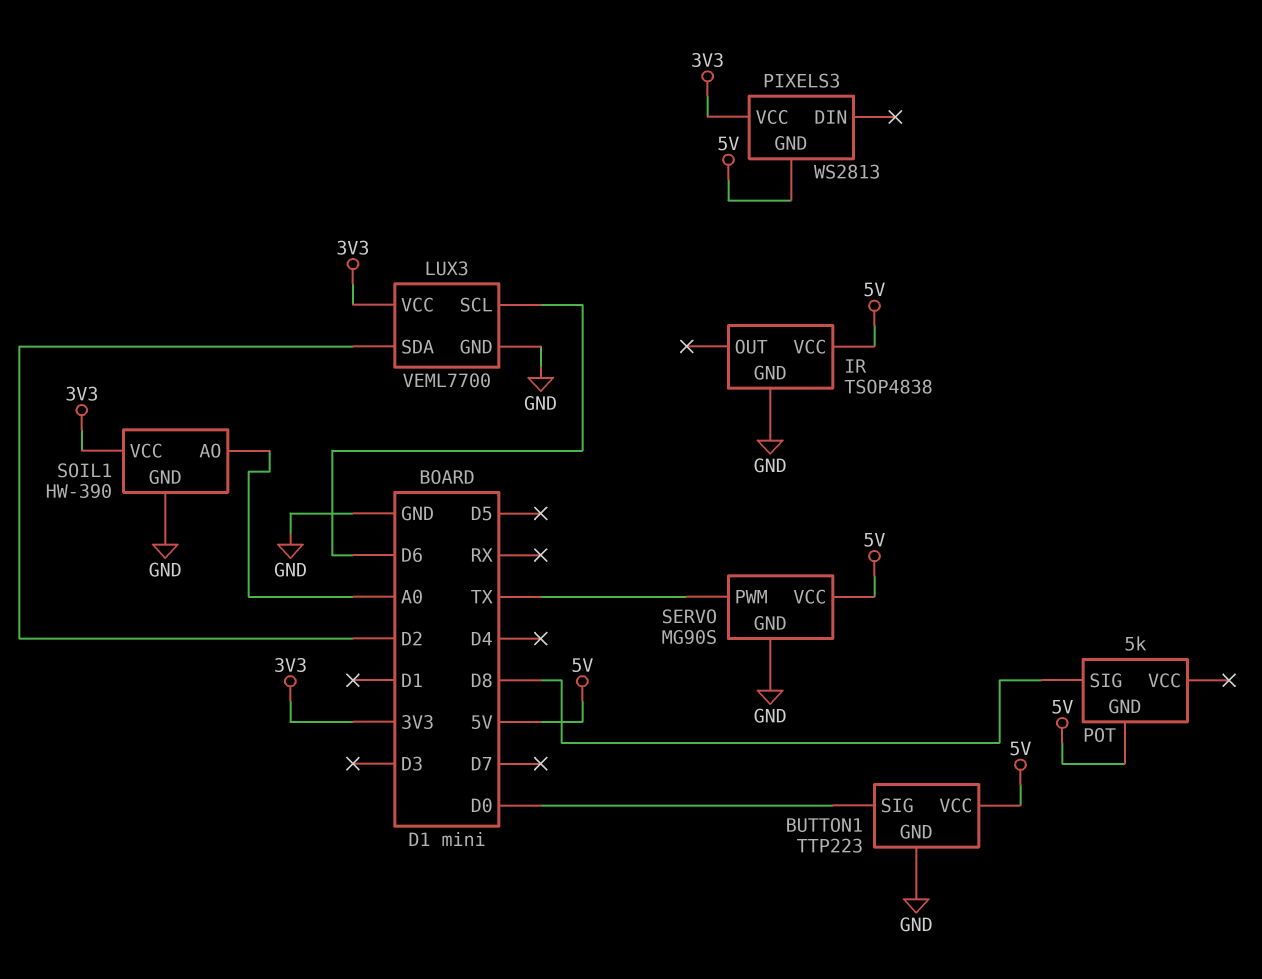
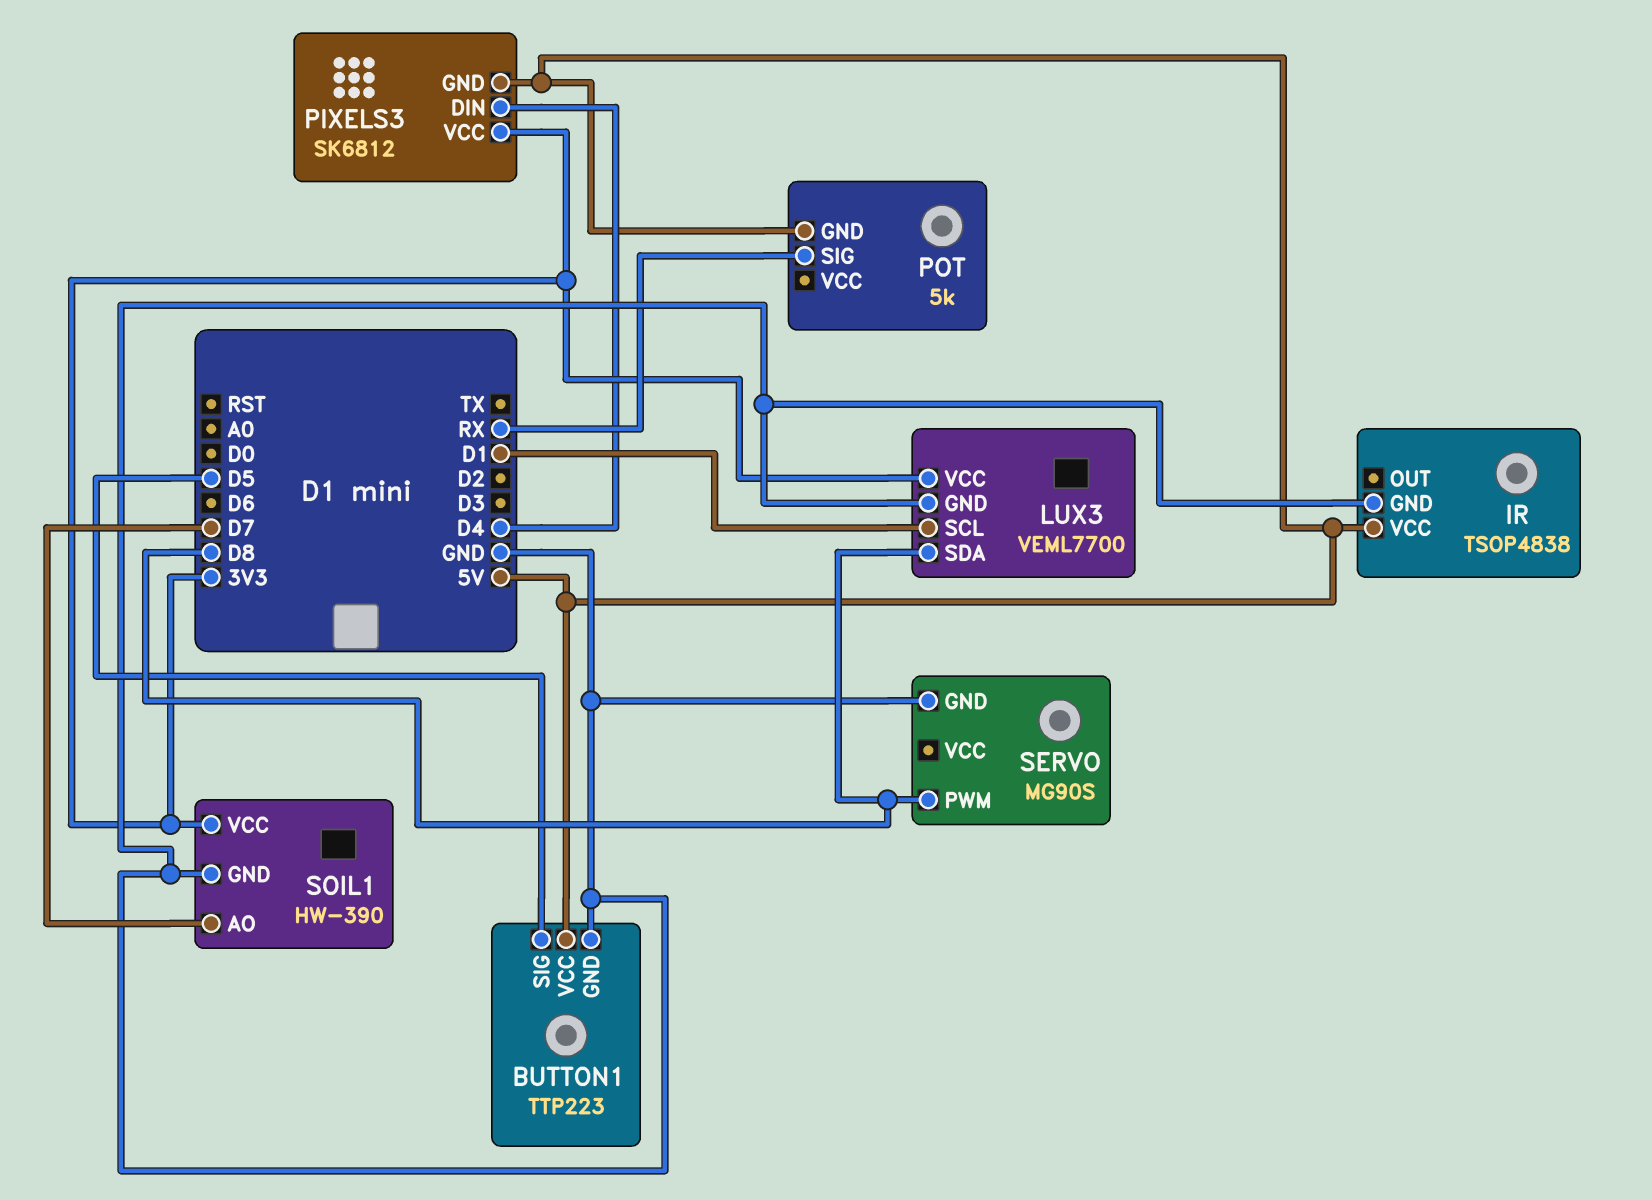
BUTTON1 pin SIG: D0 -> D5
LUX3 pin SCL: D6 -> D1
LUX3 pin SDA: D2 -> D8
PIXELS3: WS2813 -> SK6812
PIXELS3 pin DIN: none -> D4
POT pin SIG: D8 -> RX
SERVO pin PWM: TX -> D8
SERVO pin VCC: 5V -> none
SOIL1 pin AO: A0 -> D7

